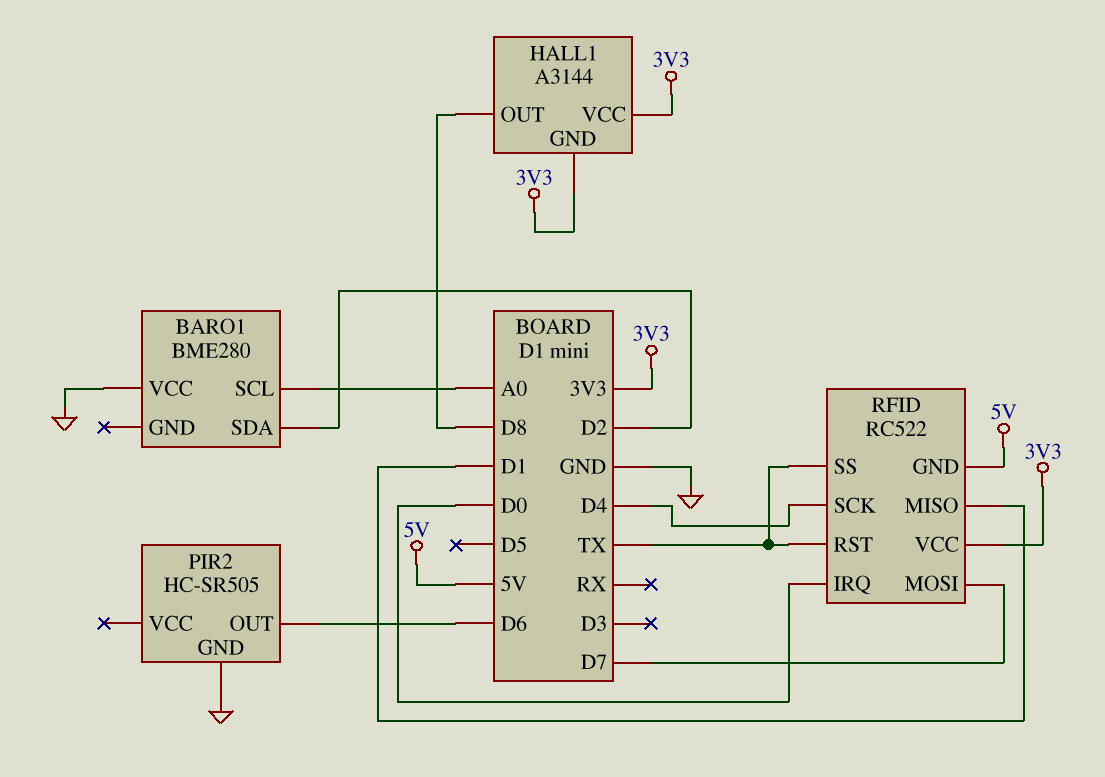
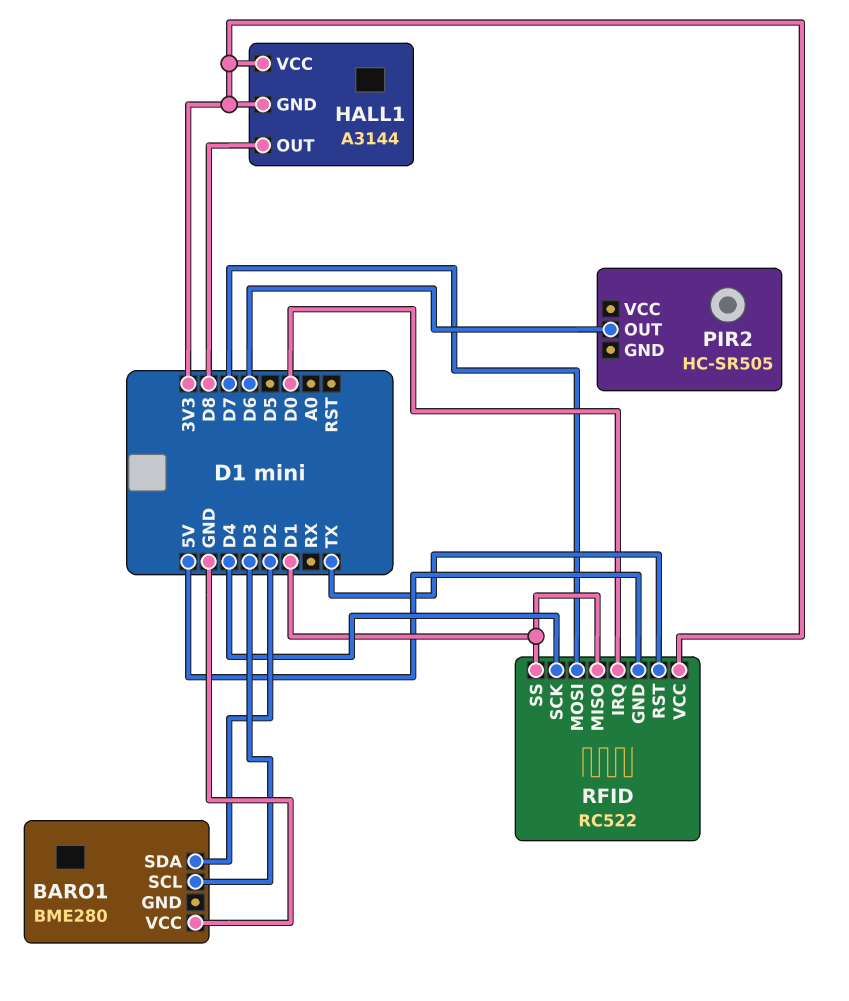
BARO1 pin SCL: A0 -> D3
PIR2 pin GND: GND -> none
RFID pin SS: TX -> D1

